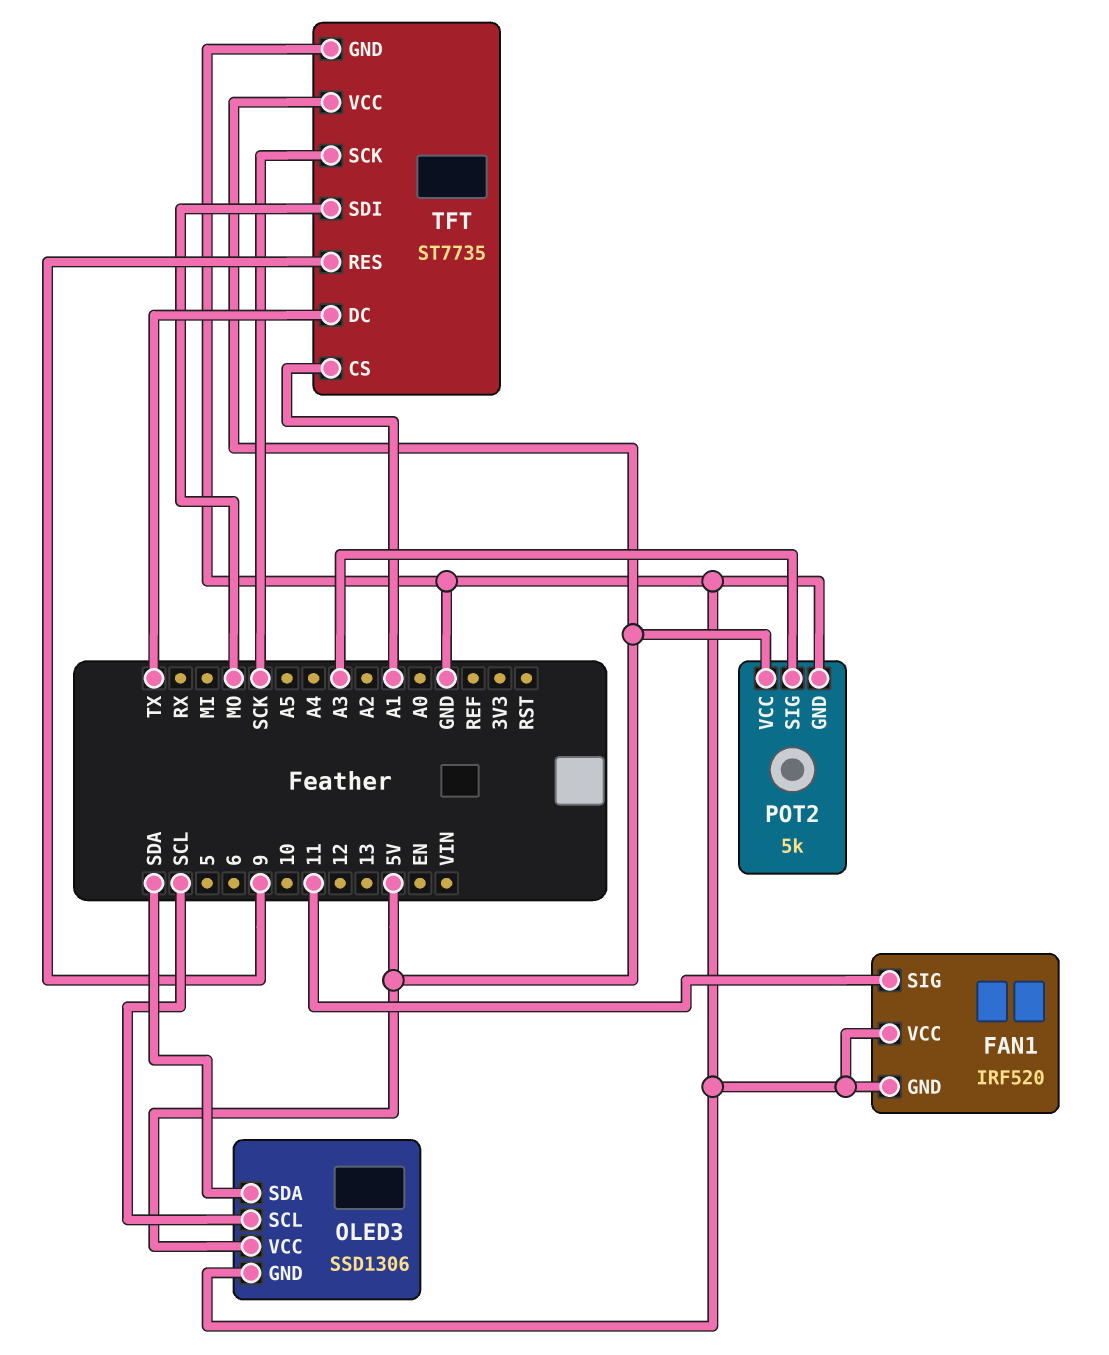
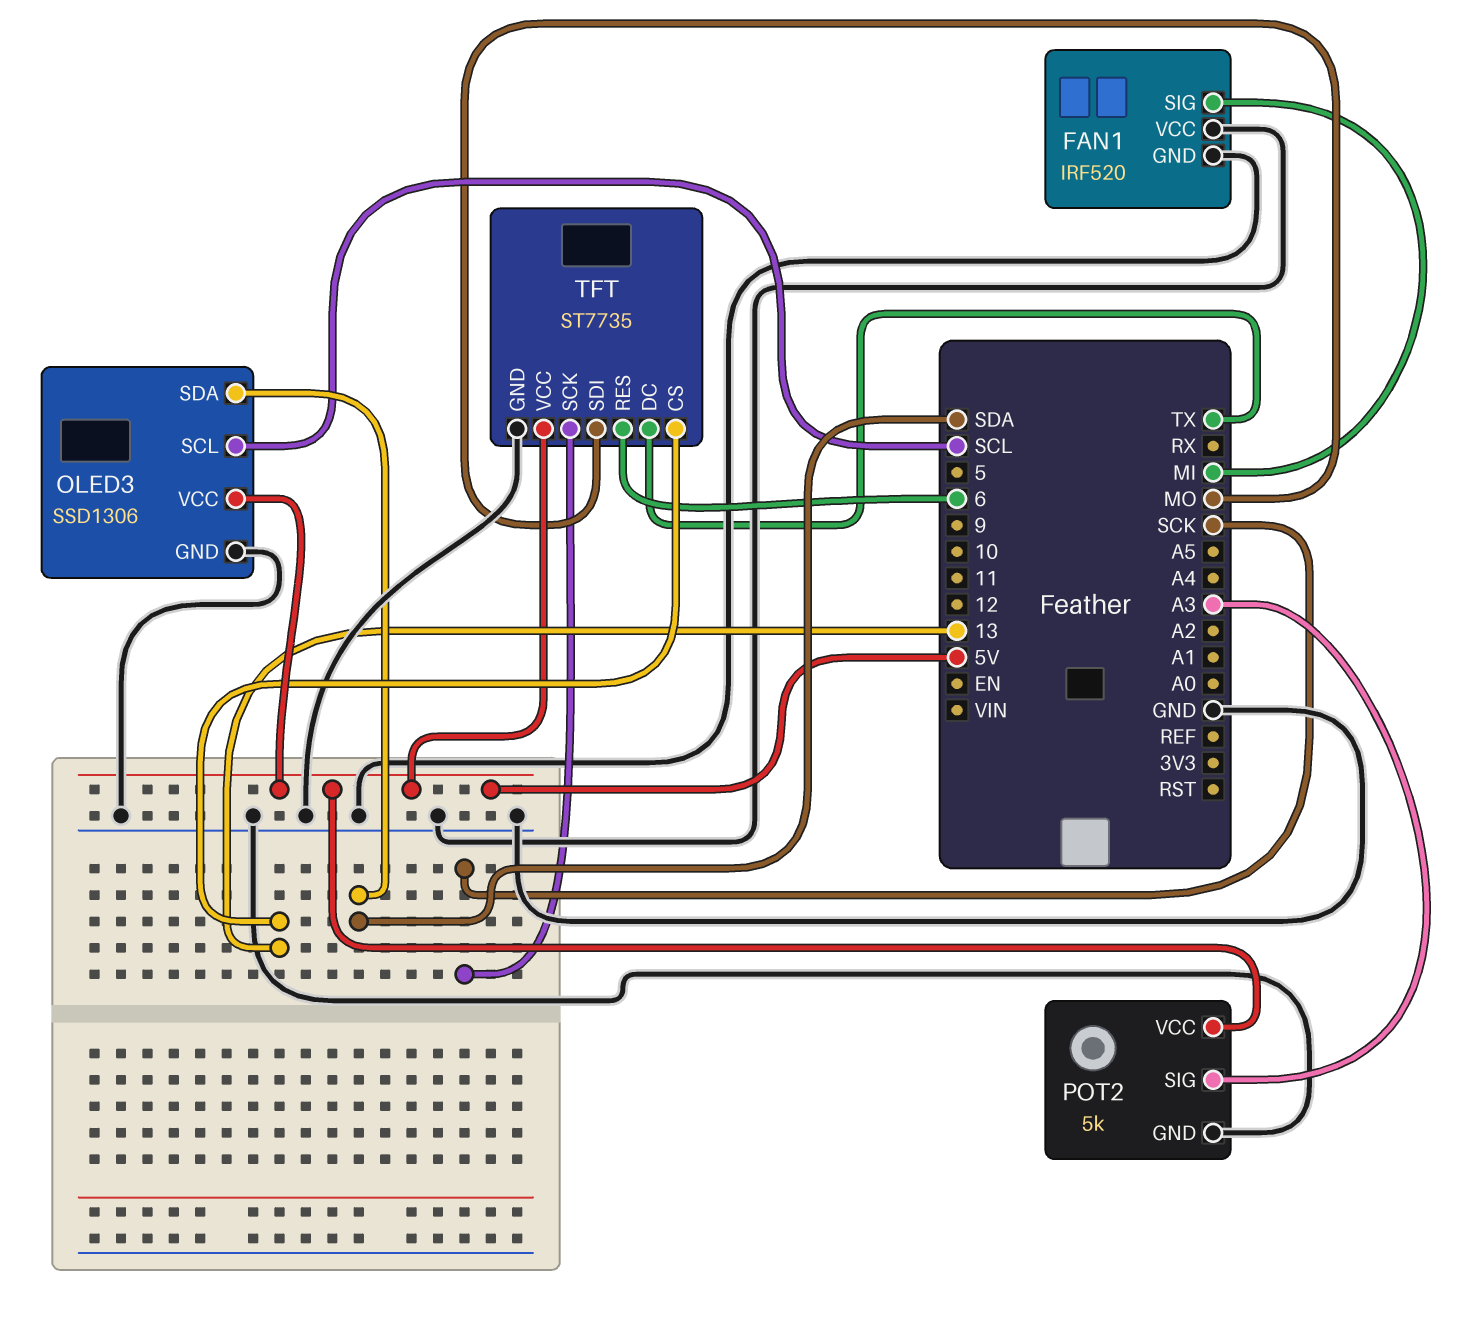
FAN1 pin SIG: 11 -> MI
TFT pin CS: A1 -> 13
TFT pin RES: 9 -> 6

